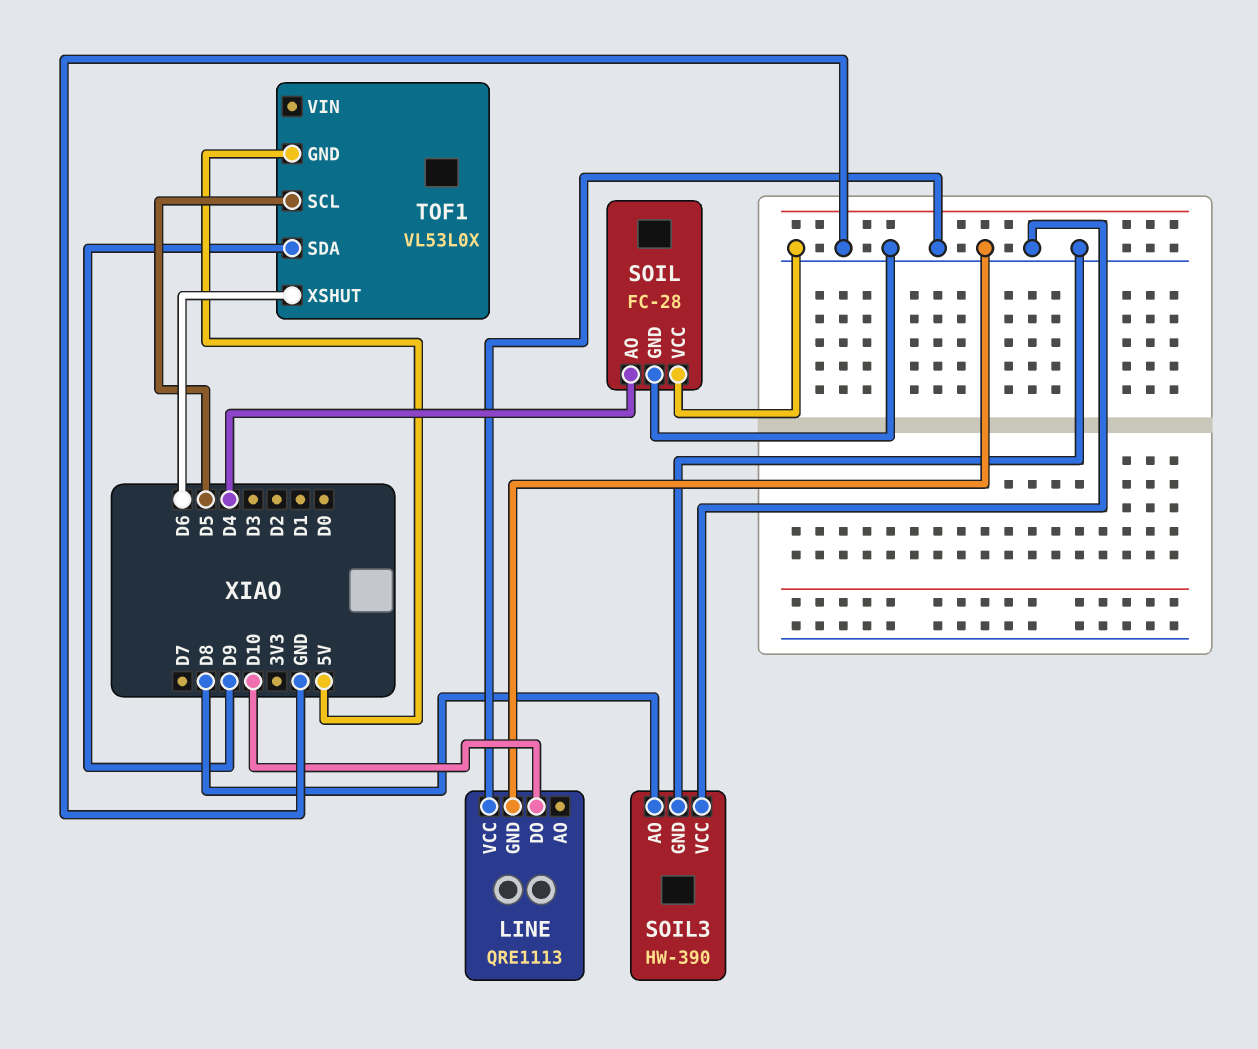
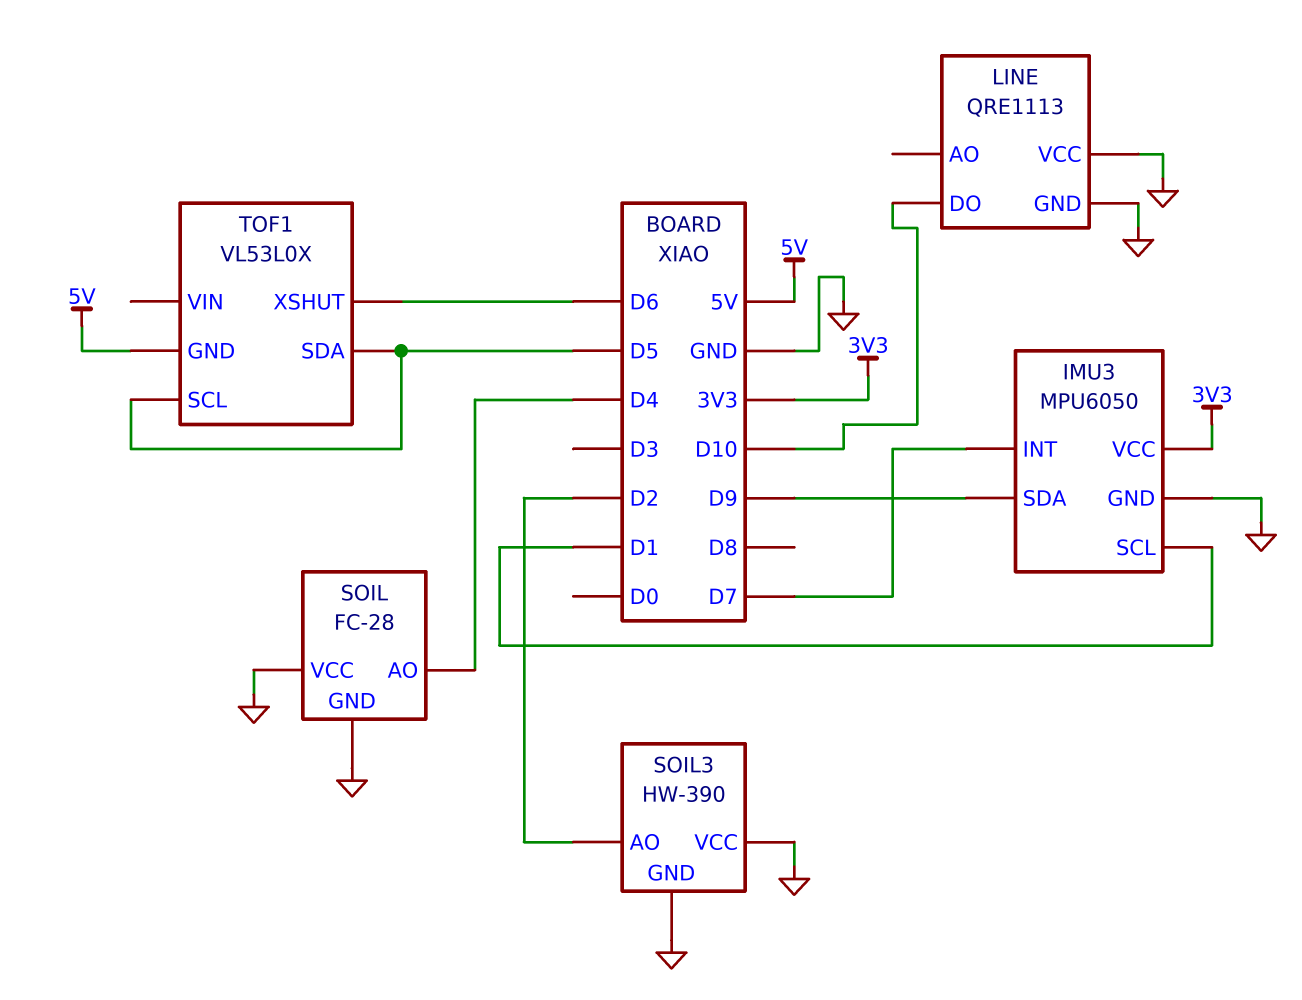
IMU3: none -> MPU6050
IMU3 pin GND: none -> GND
IMU3 pin INT: none -> D7
IMU3 pin SCL: none -> D1
IMU3 pin SDA: none -> D9
IMU3 pin VCC: none -> 3V3
SOIL3 pin AO: D8 -> D2
TOF1 pin SDA: D9 -> D5

